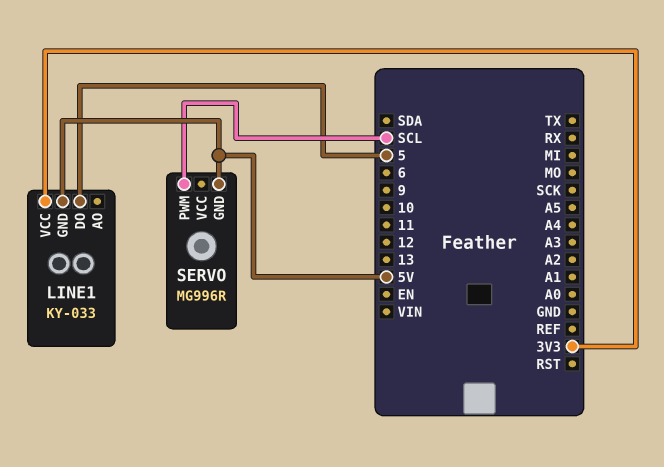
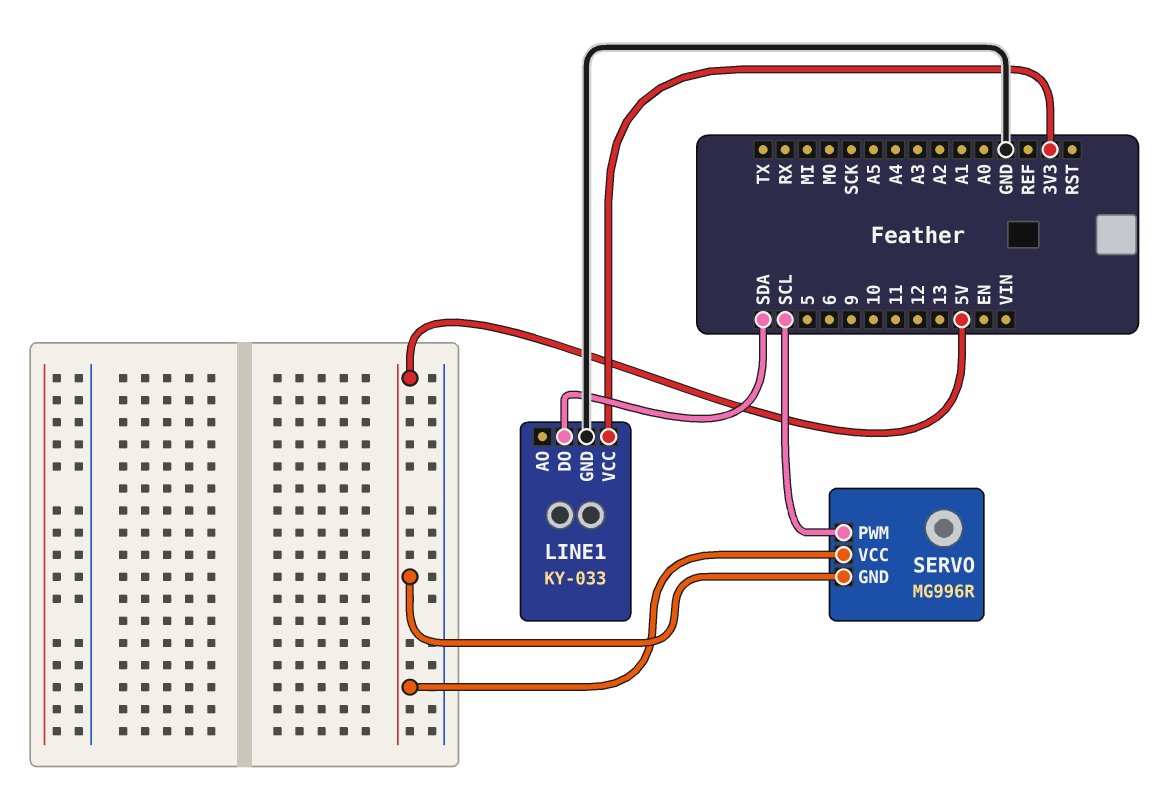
LINE1 pin DO: 5 -> SDA
LINE1 pin GND: 5V -> GND
SERVO pin VCC: none -> 5V

